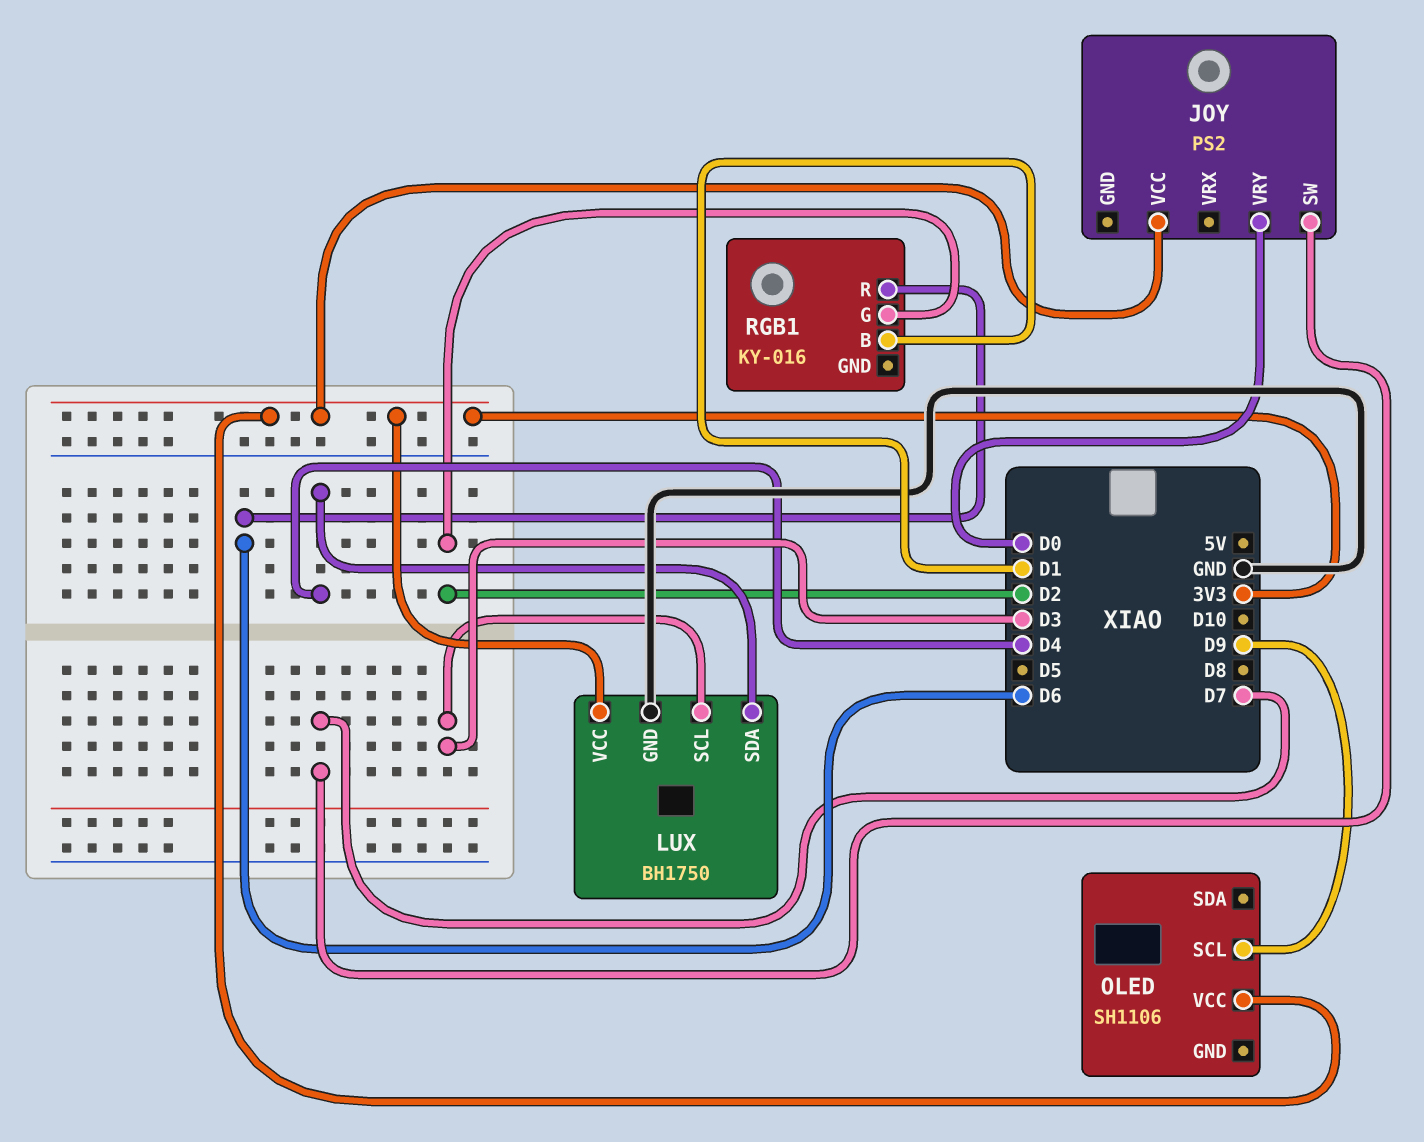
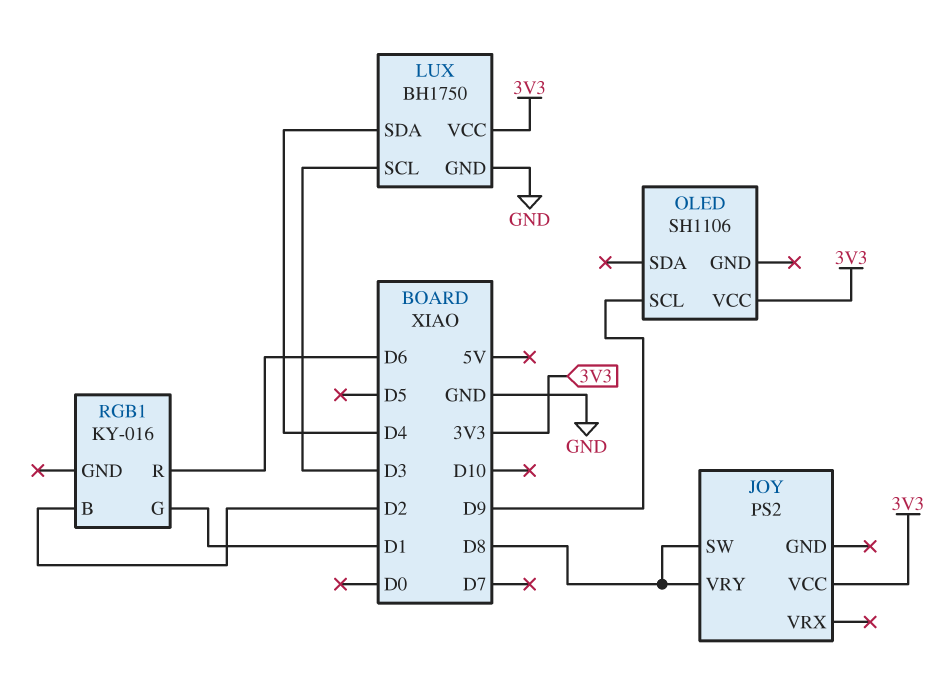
JOY pin SW: D7 -> D8
JOY pin VRY: D0 -> D8
RGB1 pin B: D1 -> D2
RGB1 pin G: D2 -> D1

